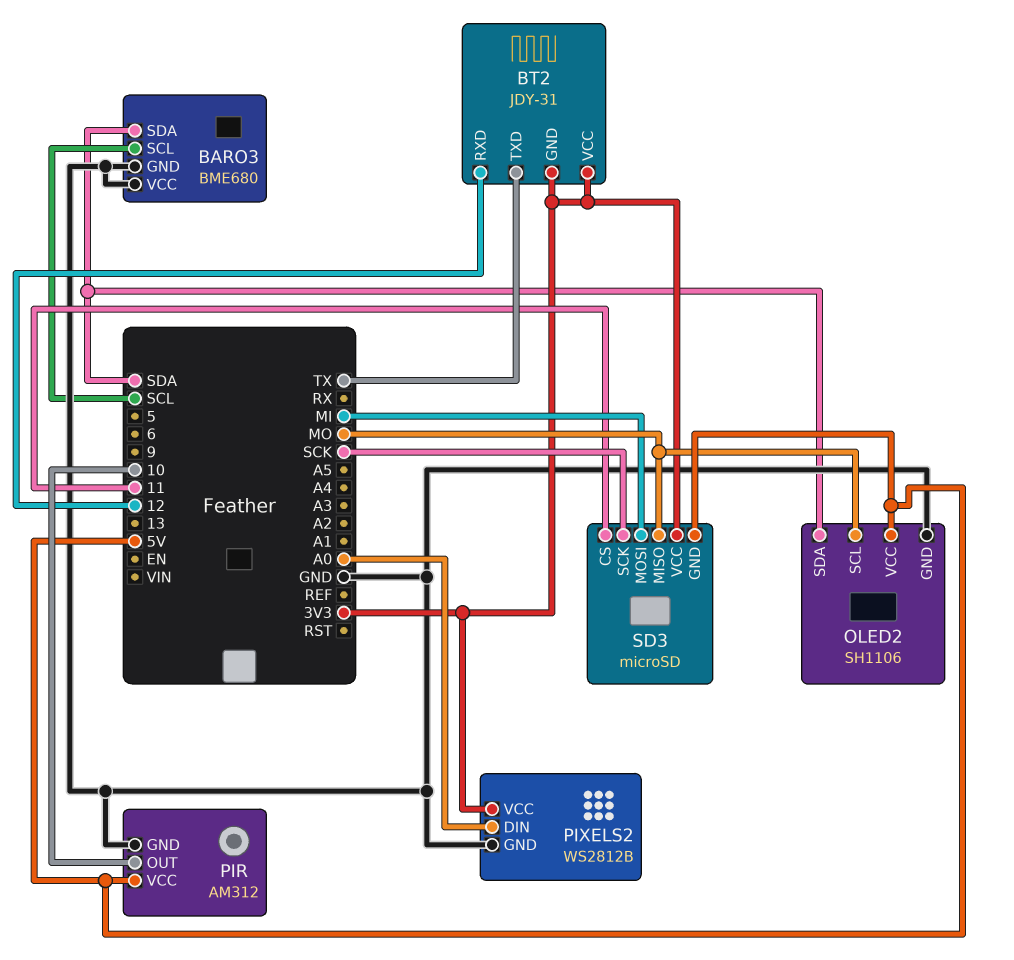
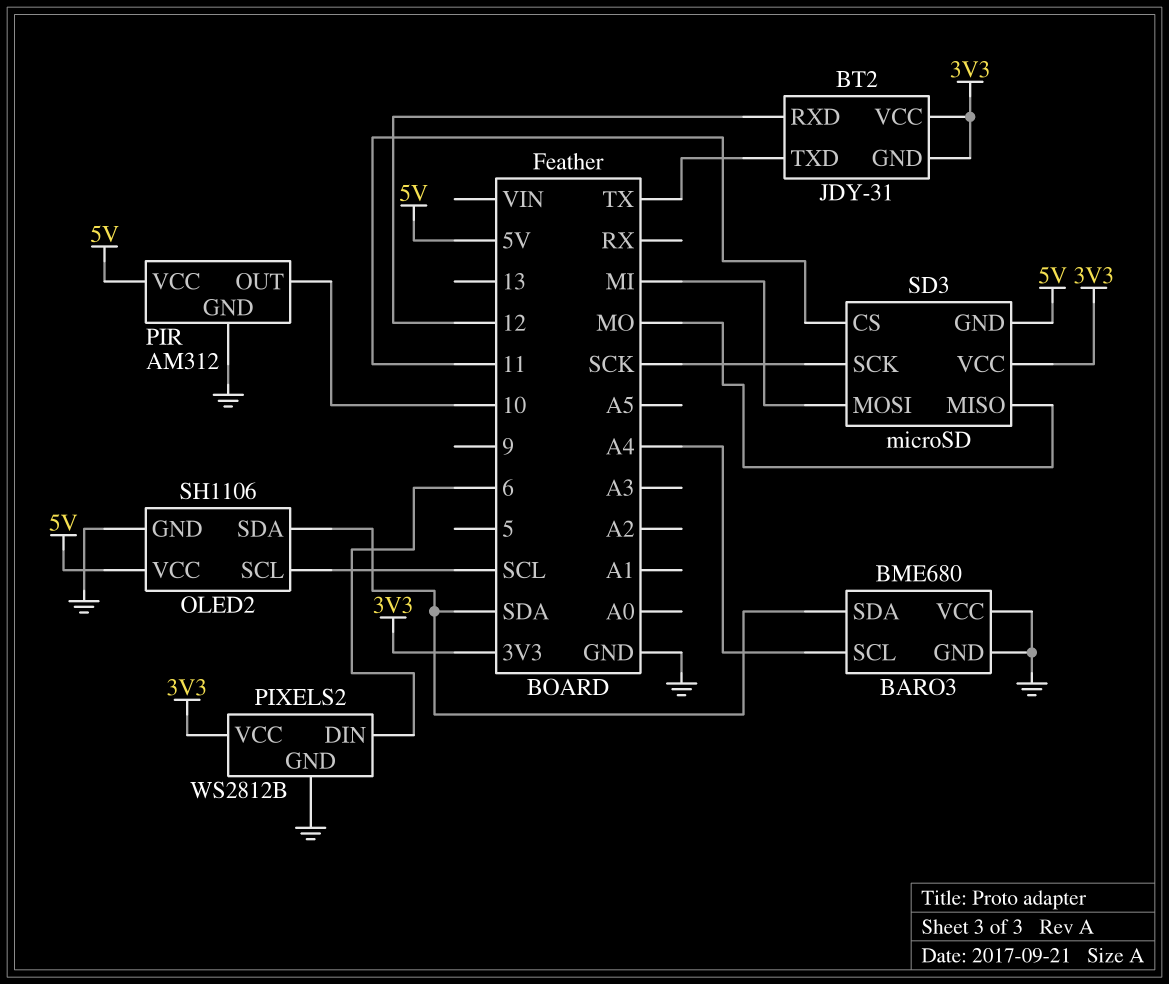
BARO3 pin SCL: SCL -> A4
OLED2 pin SCL: MO -> SCL
PIXELS2 pin DIN: A0 -> 6

